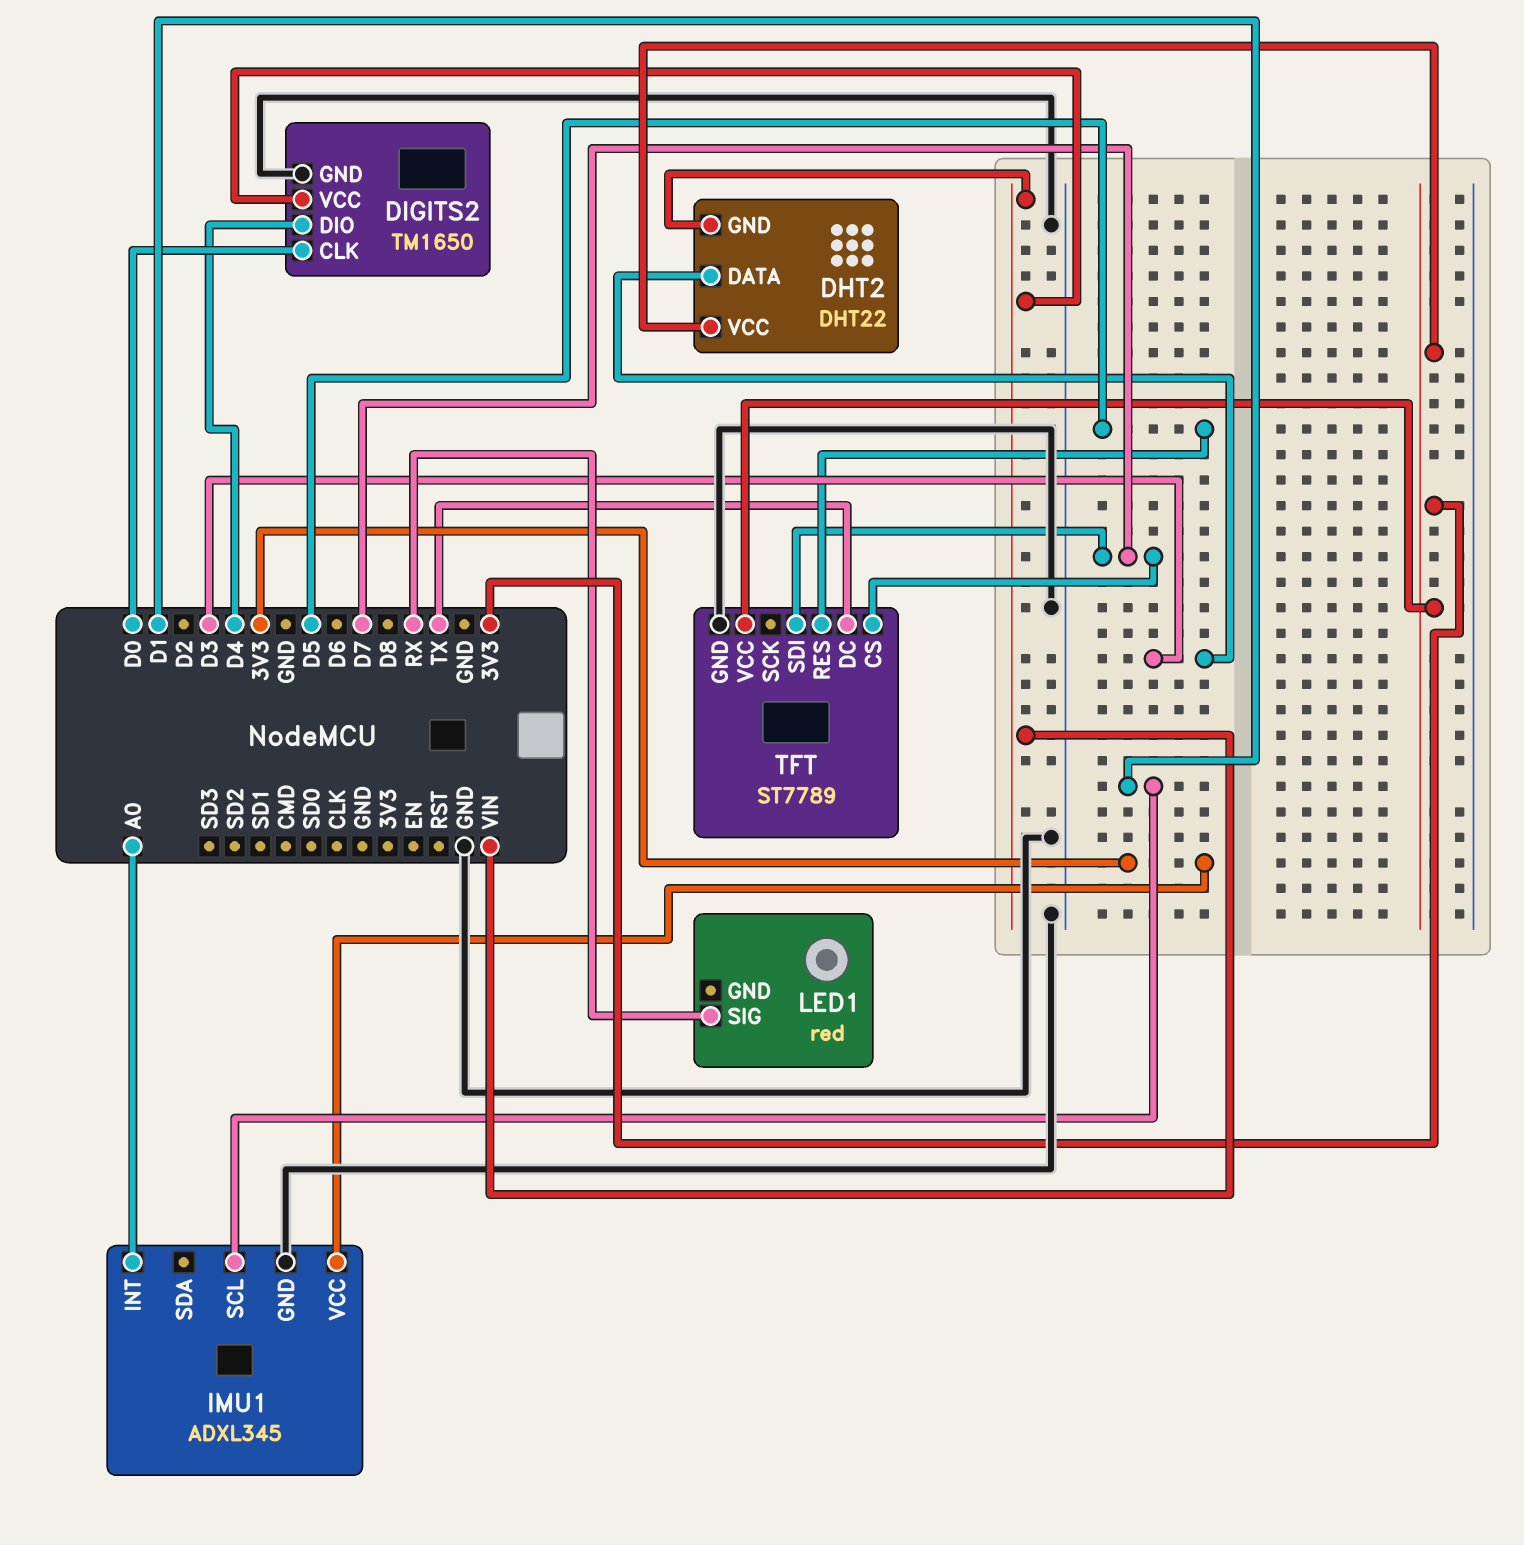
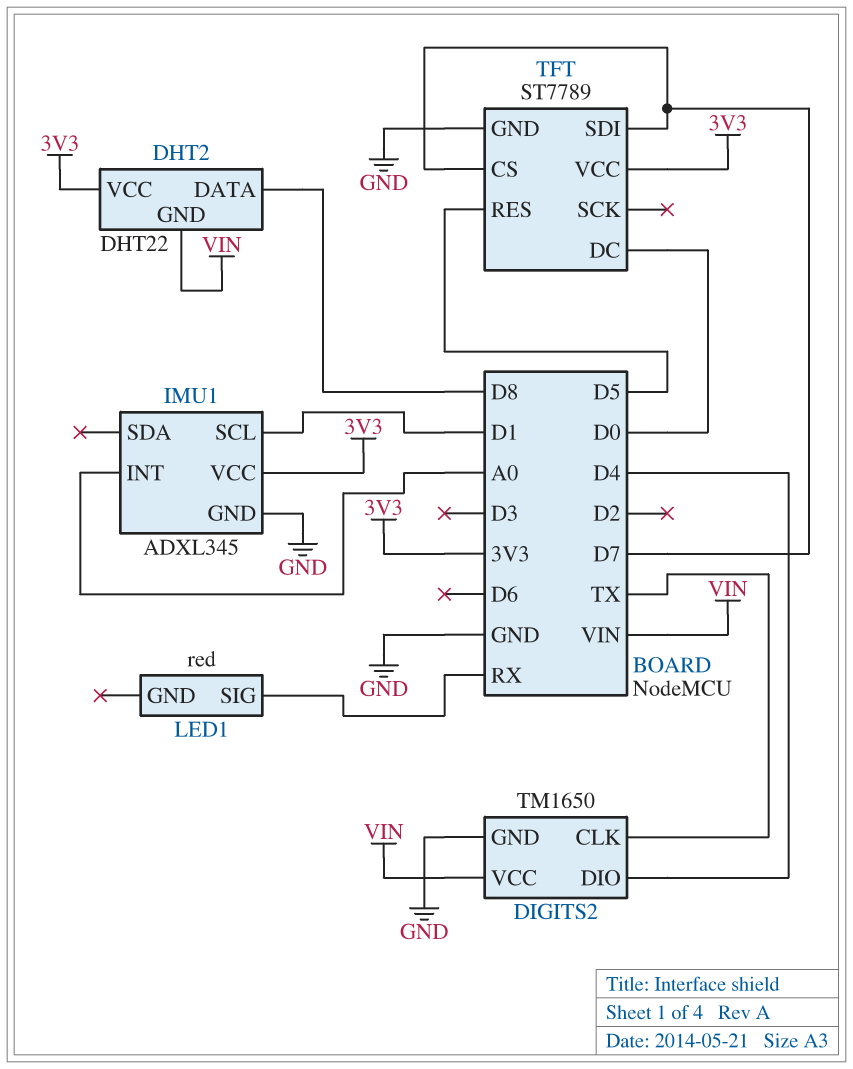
DHT2 pin DATA: D3 -> D8
DIGITS2 pin CLK: D0 -> TX
TFT pin DC: TX -> D0

